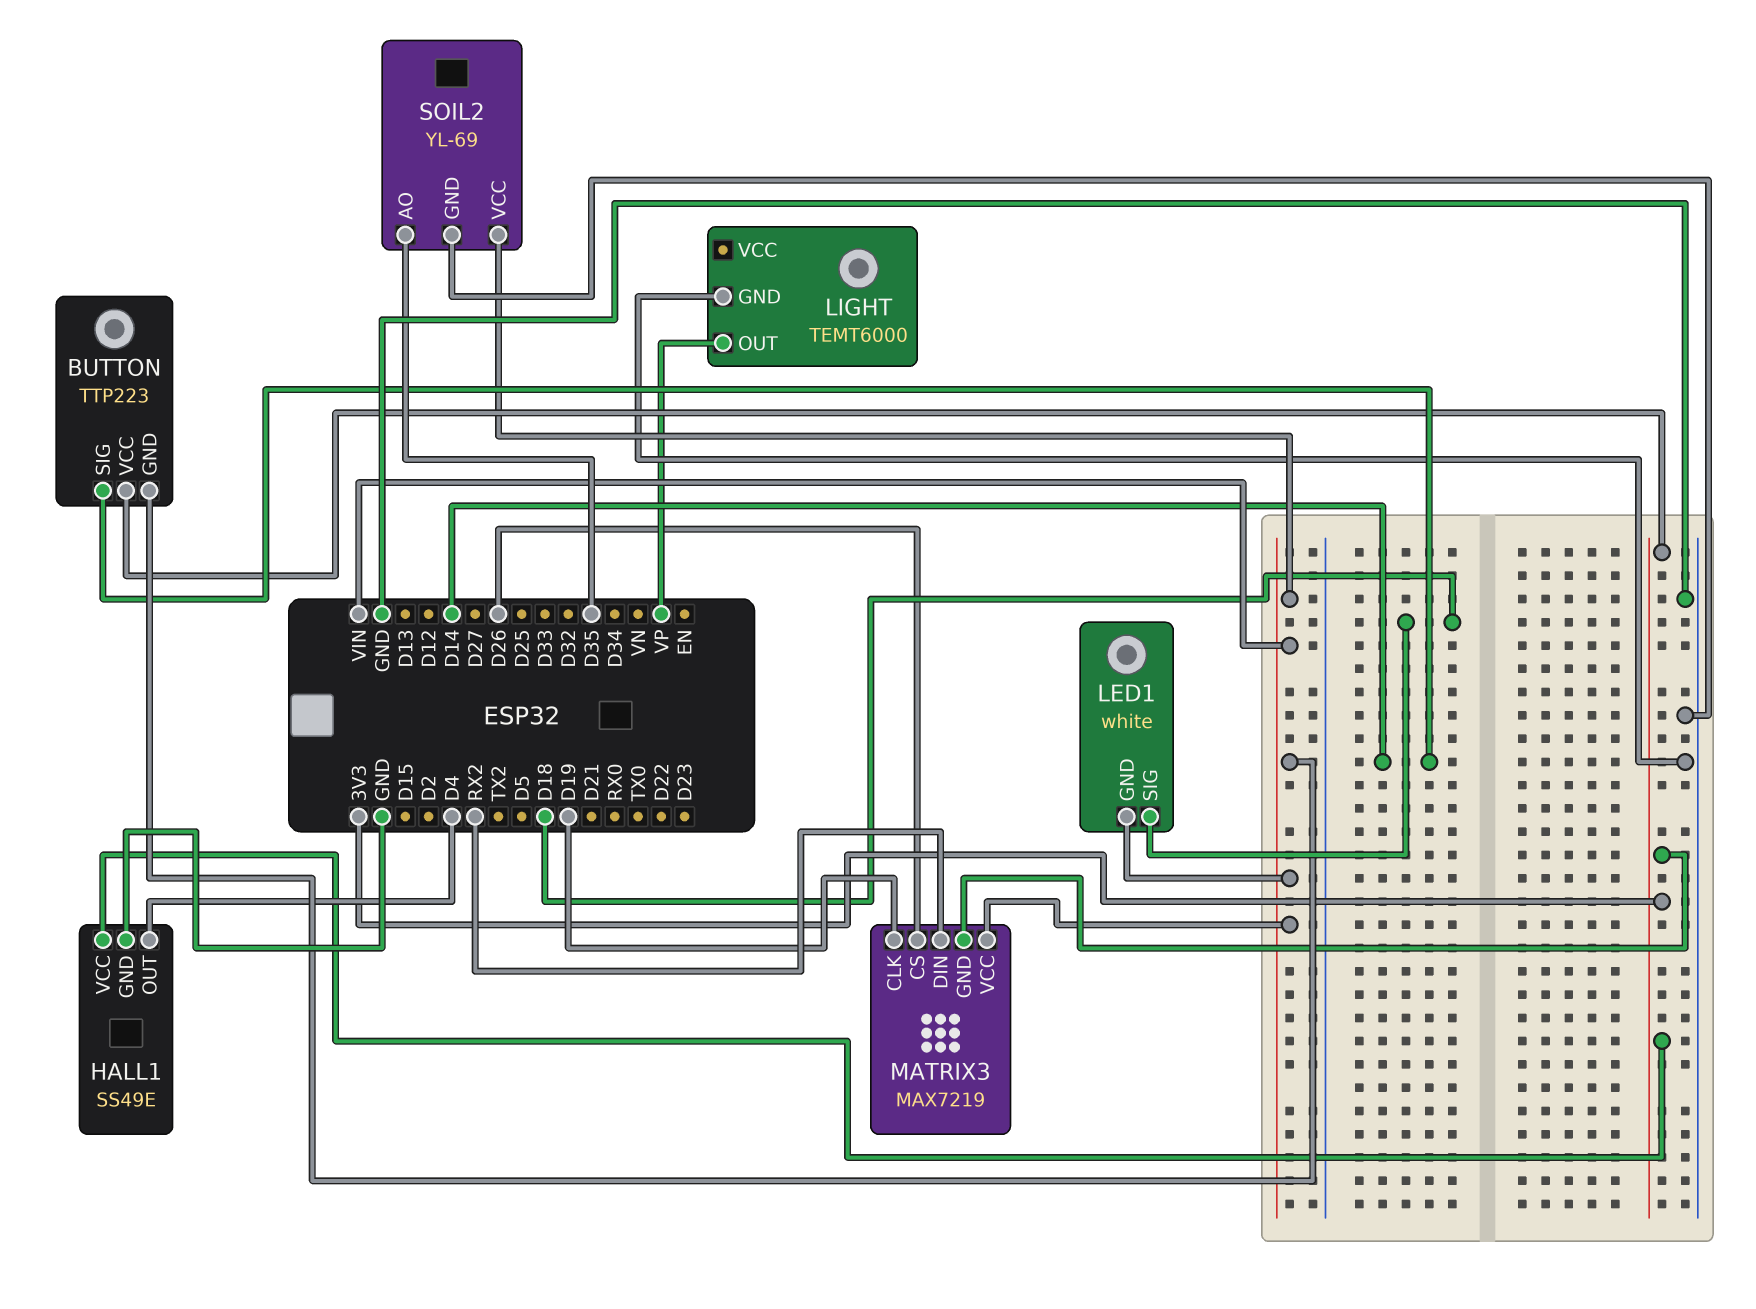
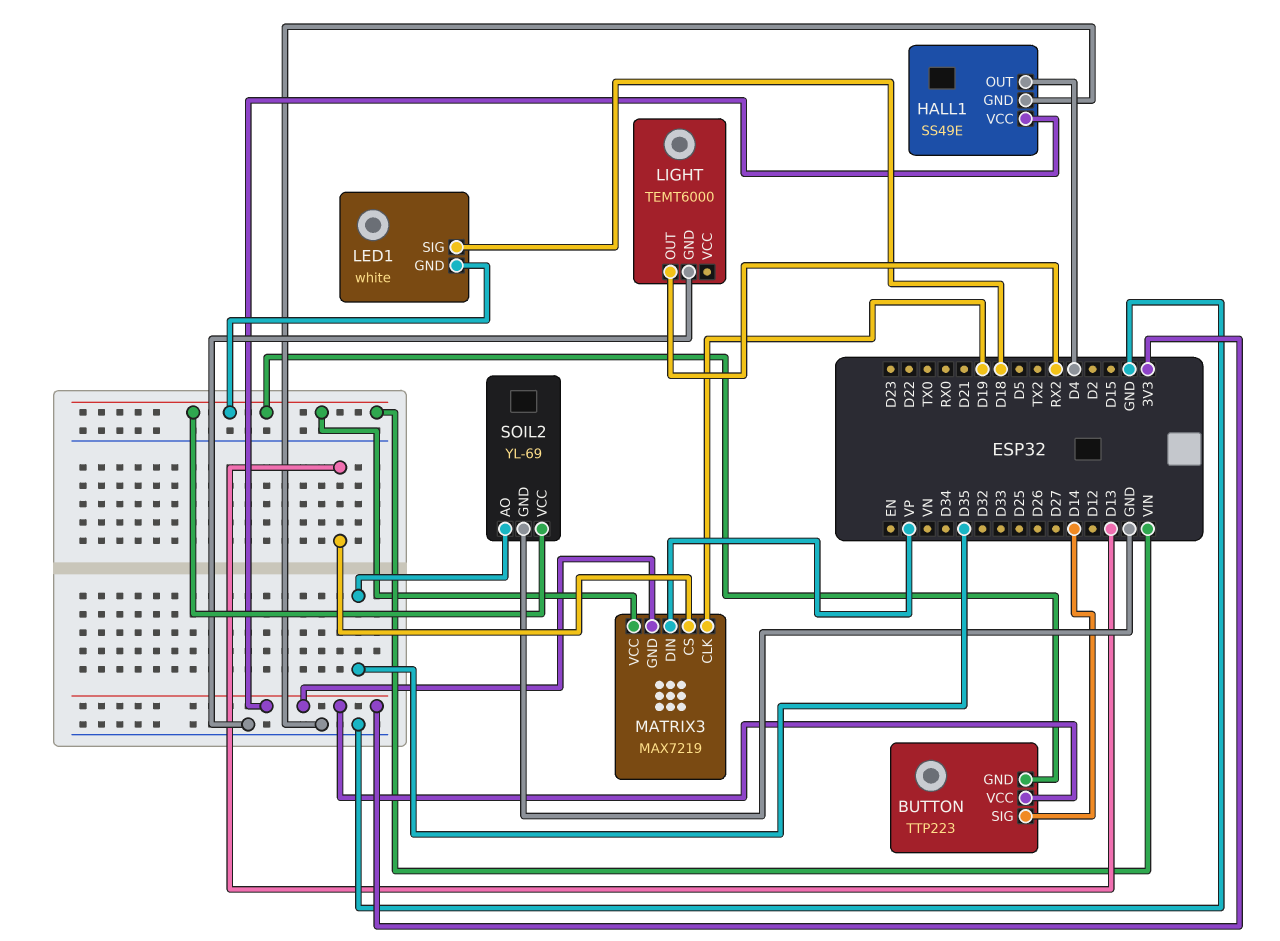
LIGHT pin OUT: VP -> RX2
MATRIX3 pin CS: D26 -> D13
MATRIX3 pin DIN: RX2 -> VP

